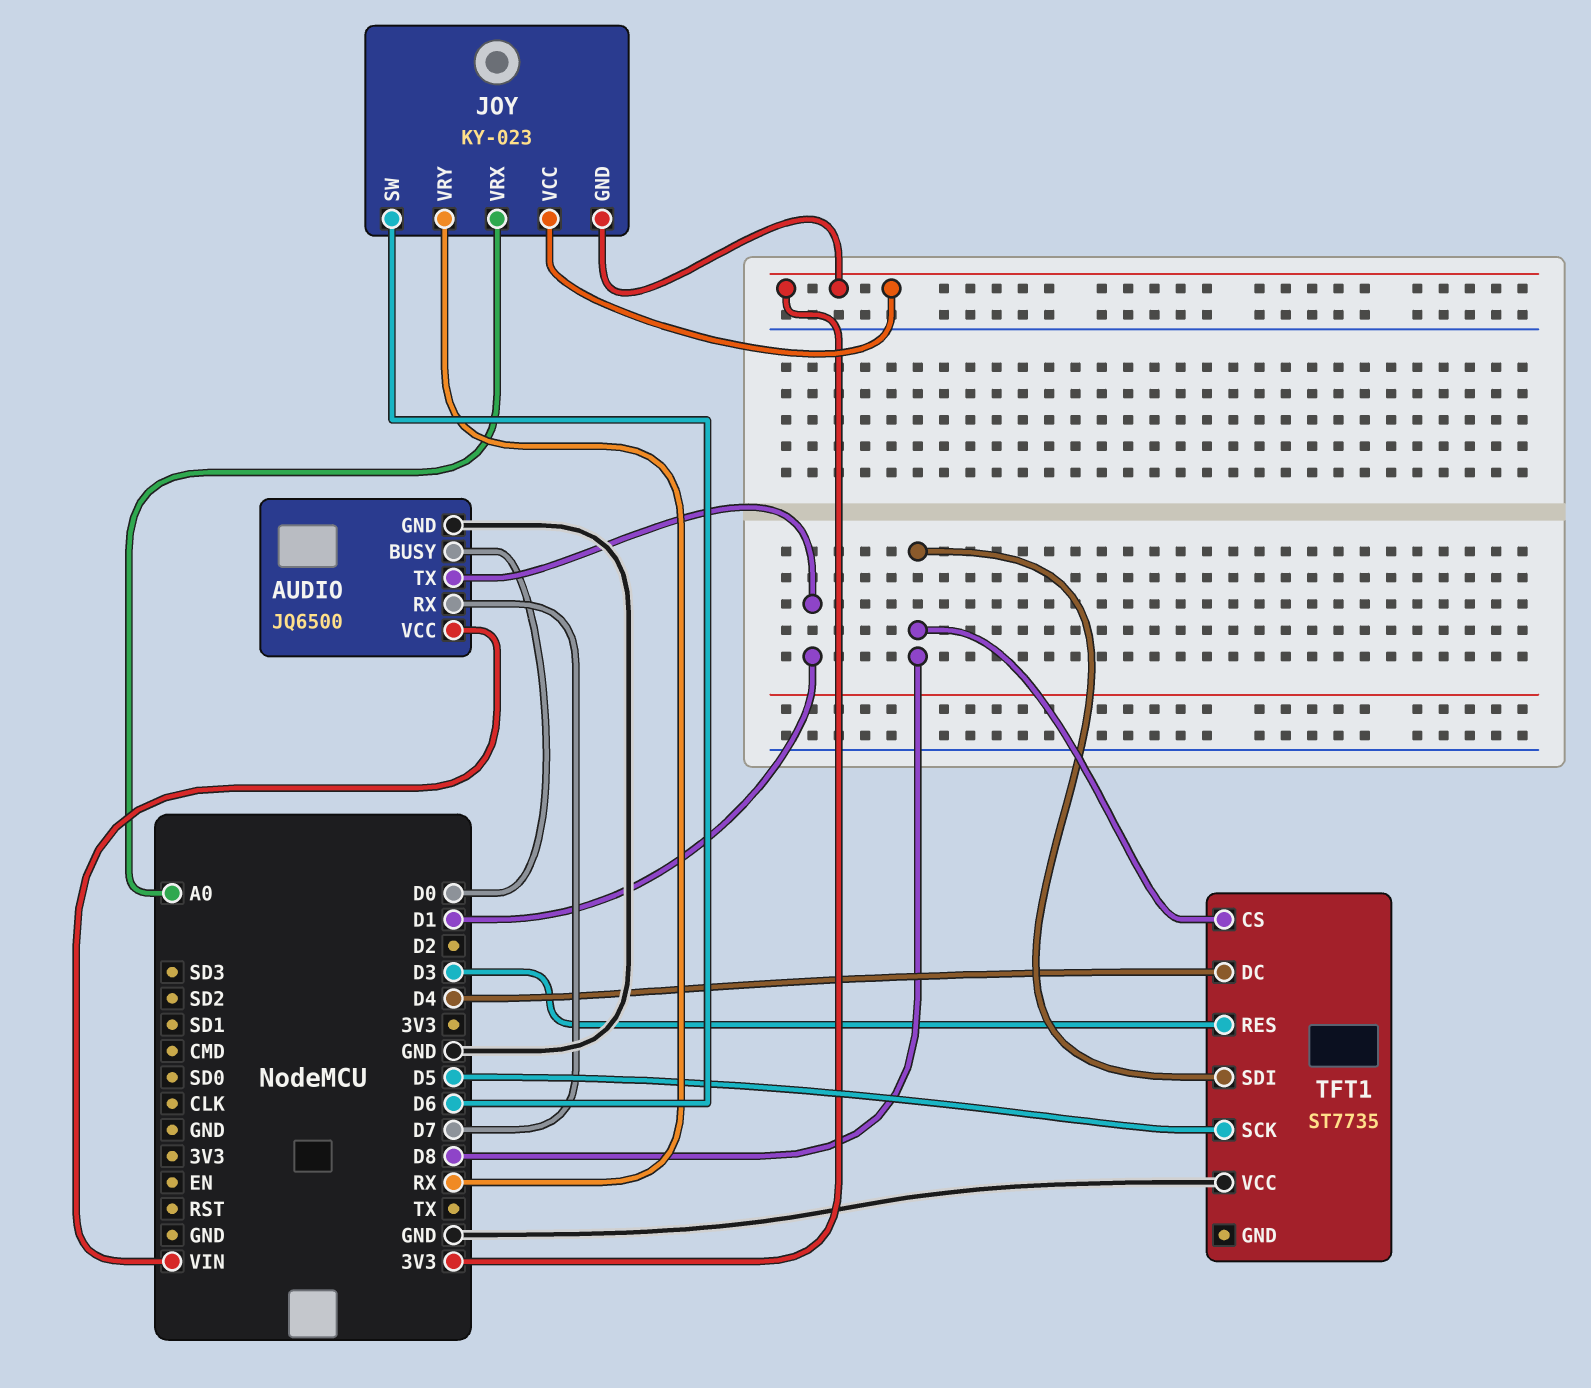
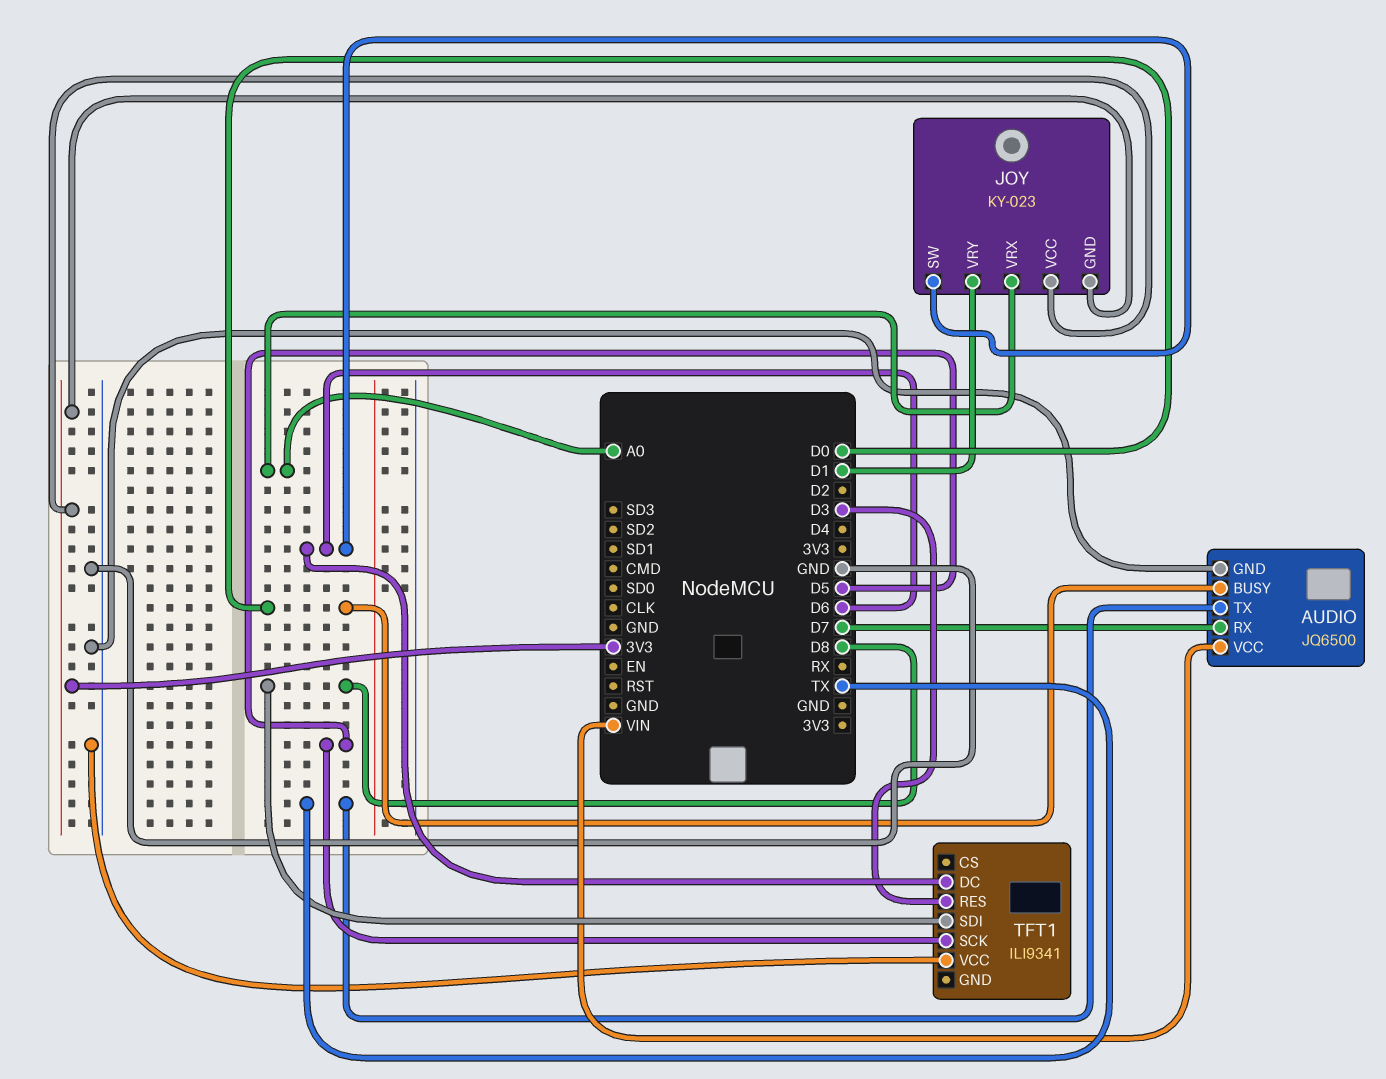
AUDIO pin TX: D1 -> TX
JOY pin VRY: RX -> D1
TFT1: ST7735 -> ILI9341
TFT1 pin CS: D8 -> none
TFT1 pin DC: D4 -> D6

